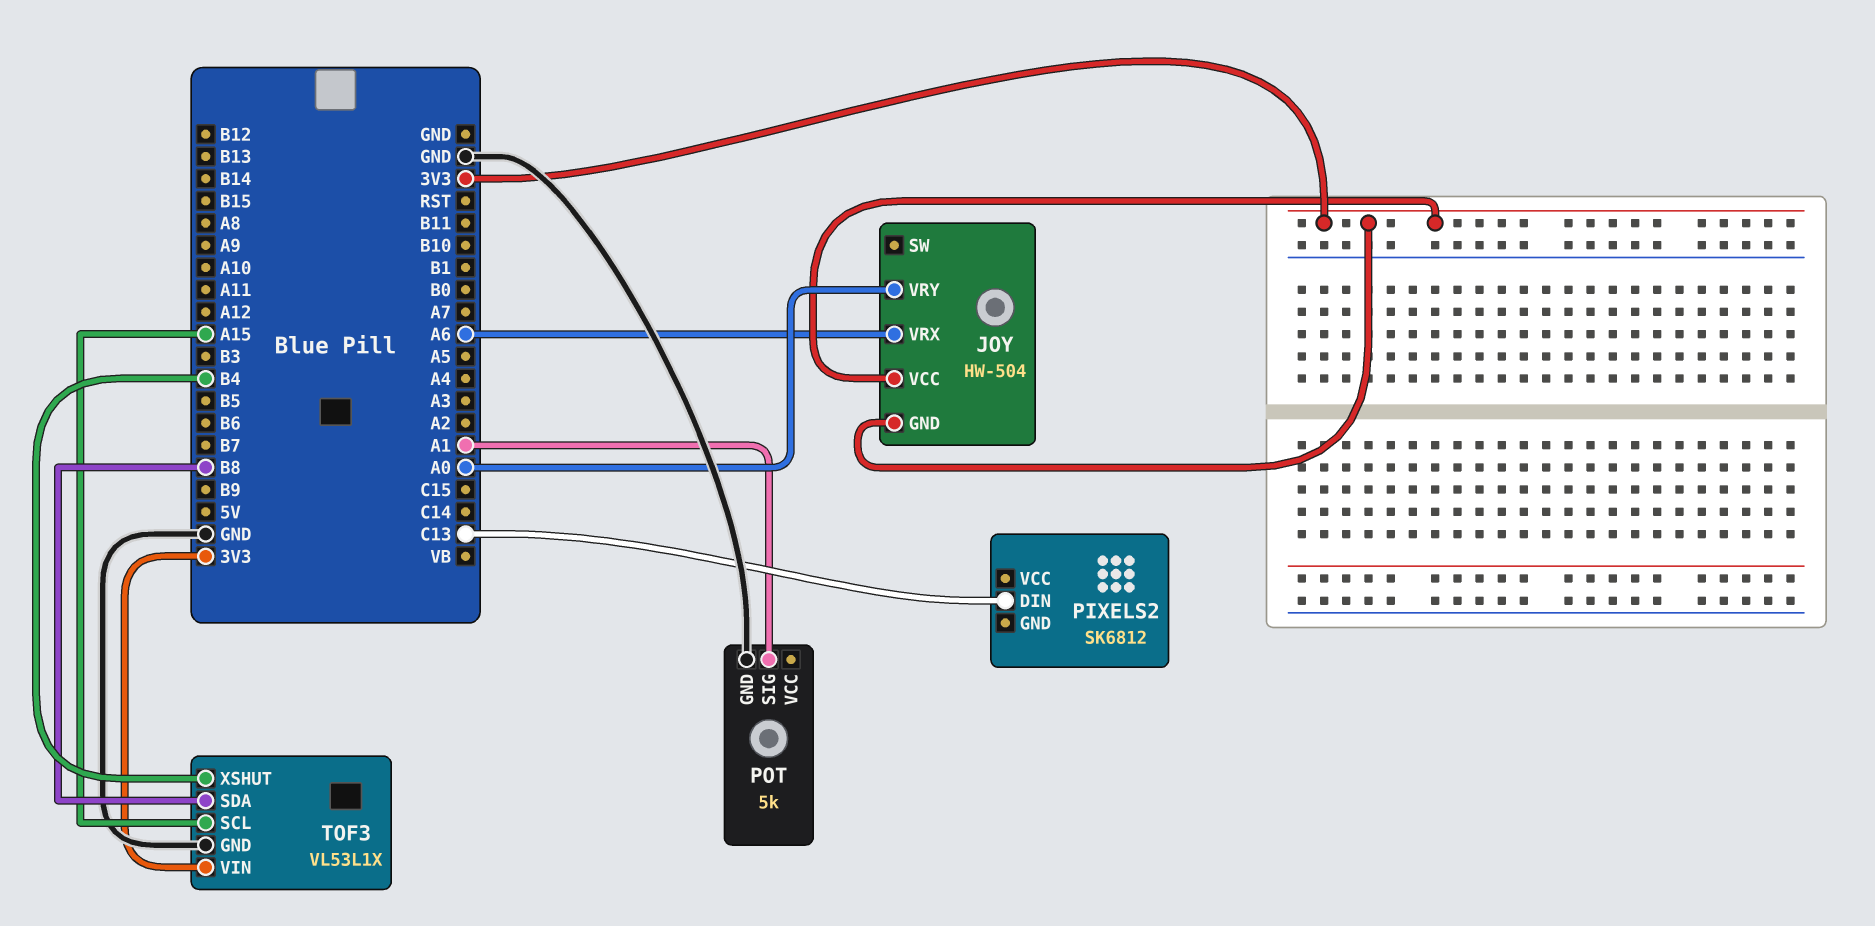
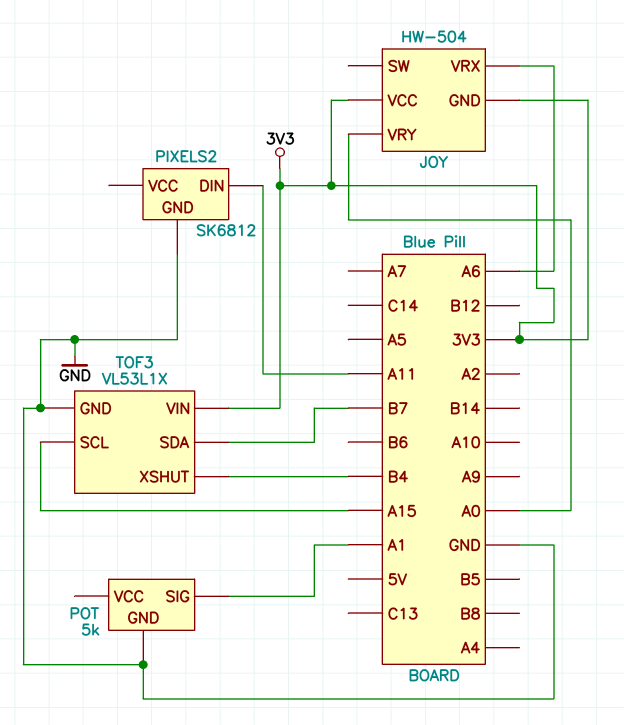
PIXELS2 pin DIN: C13 -> A11
PIXELS2 pin GND: none -> GND
TOF3 pin SDA: B8 -> B7

